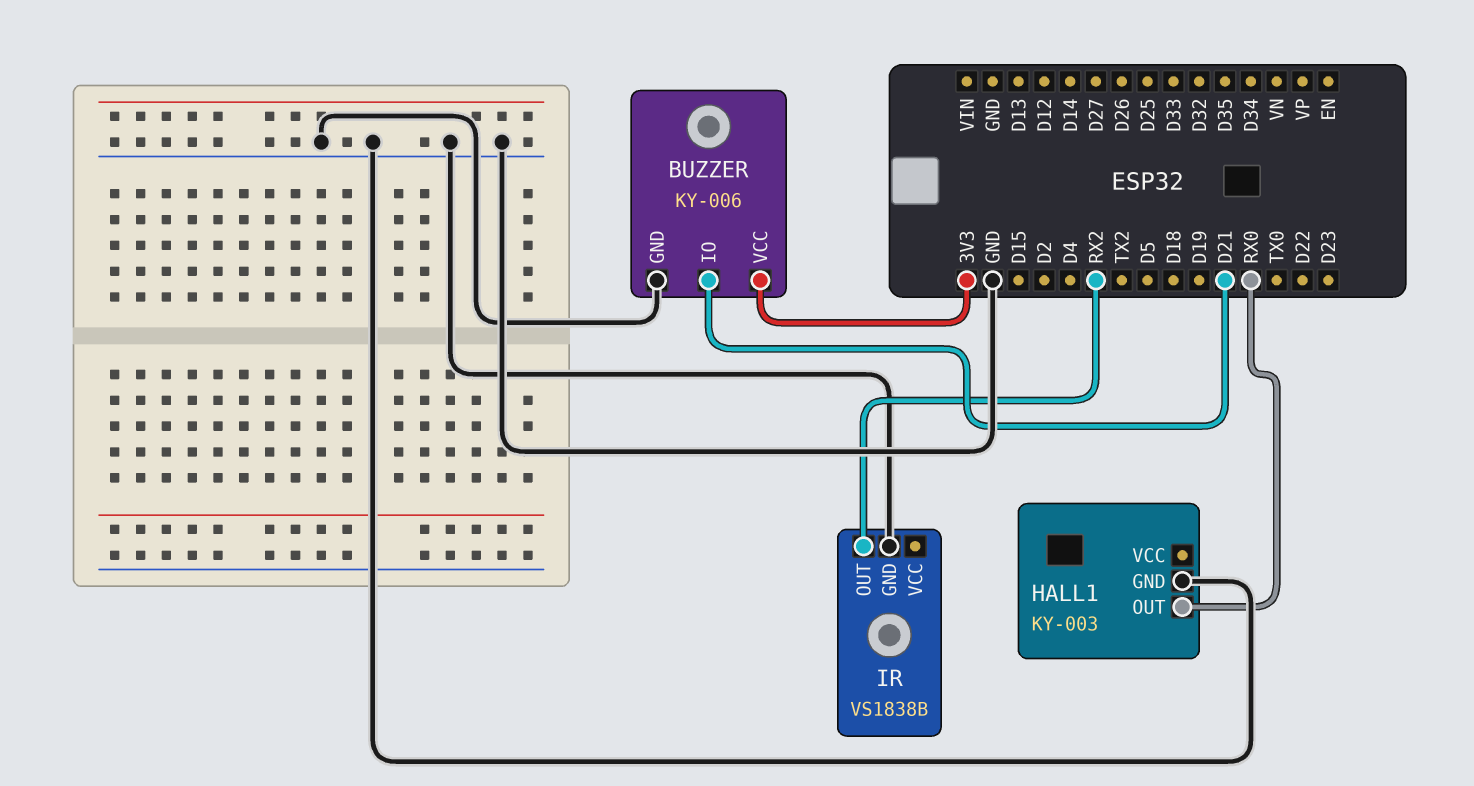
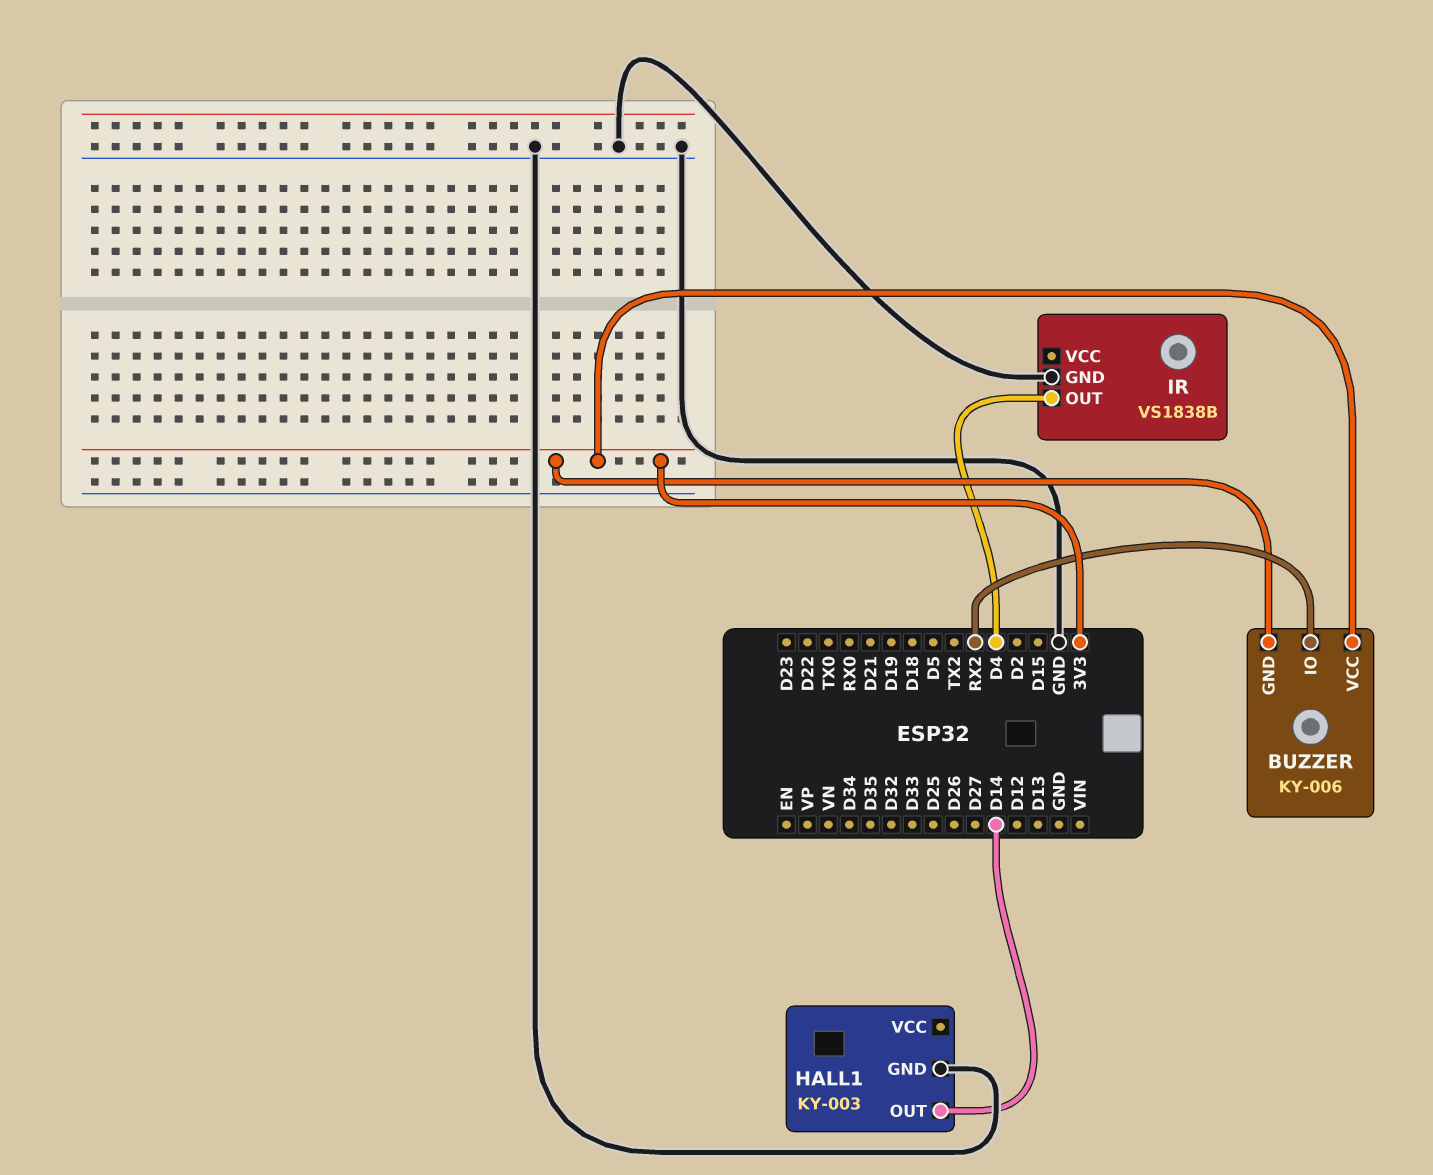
BUZZER pin GND: GND -> 3V3
BUZZER pin IO: D21 -> RX2
HALL1 pin OUT: RX0 -> D14
IR pin OUT: RX2 -> D4

